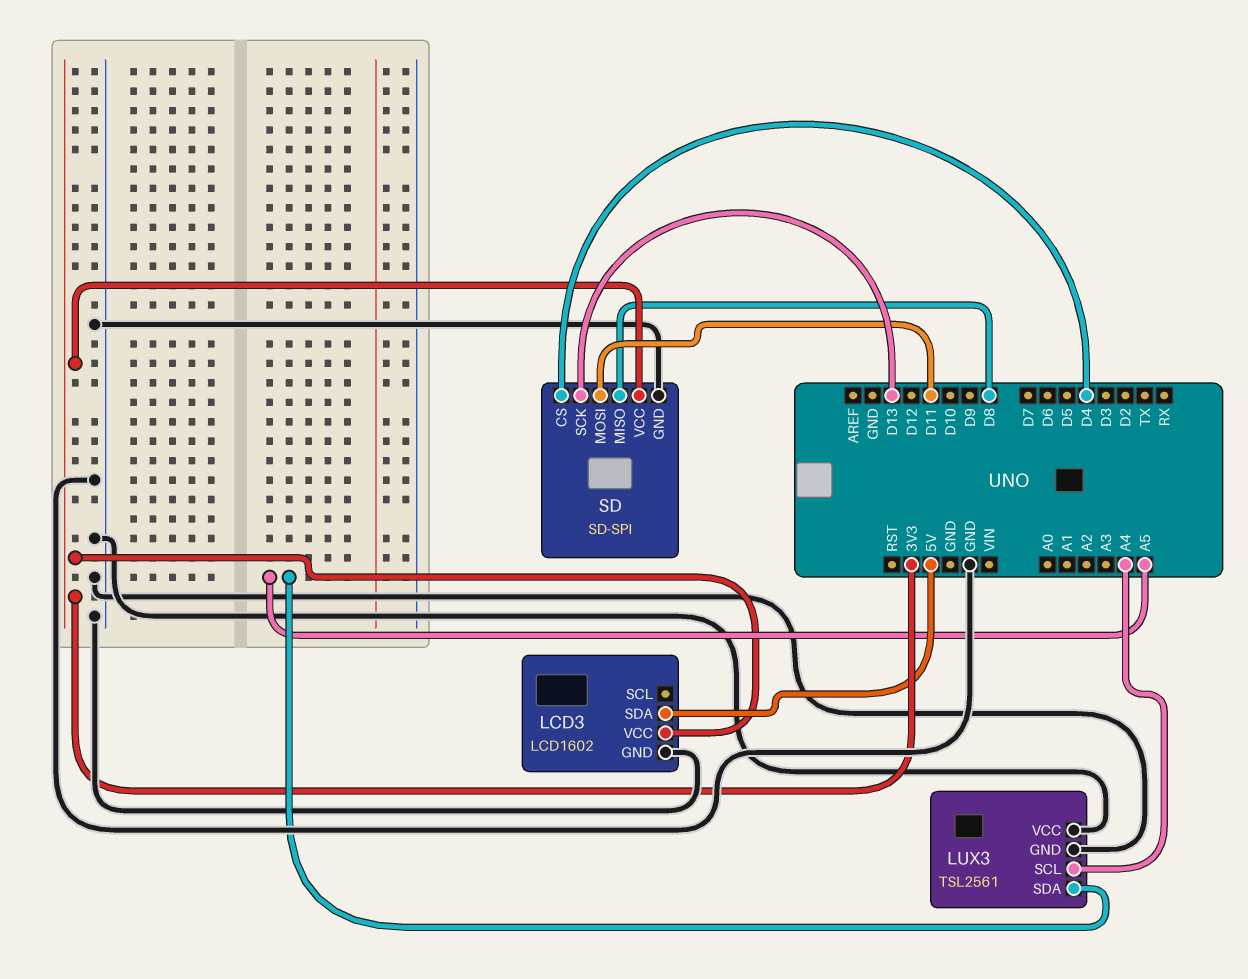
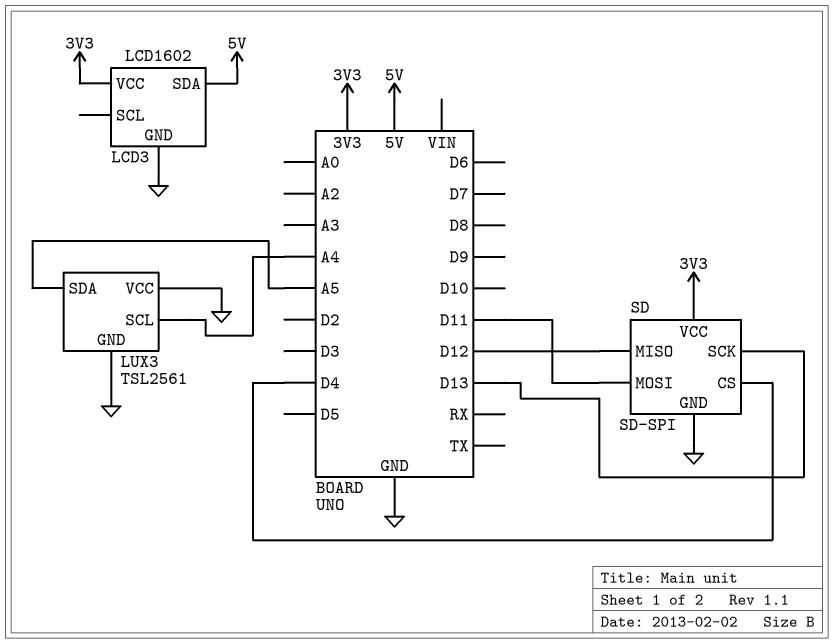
SD pin MISO: D8 -> D12

